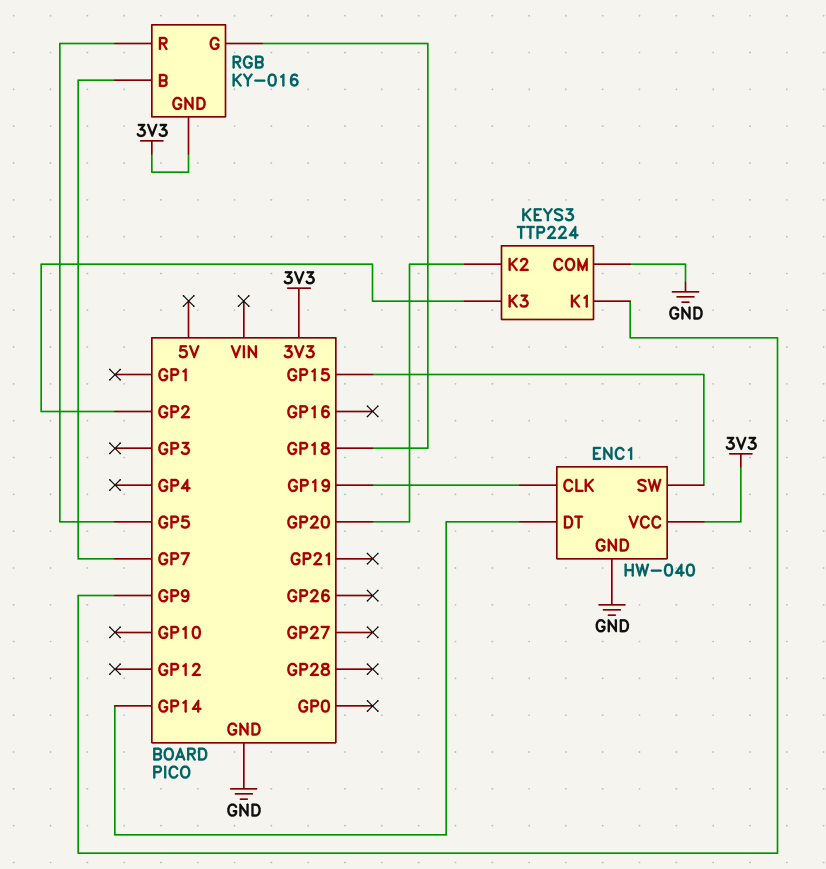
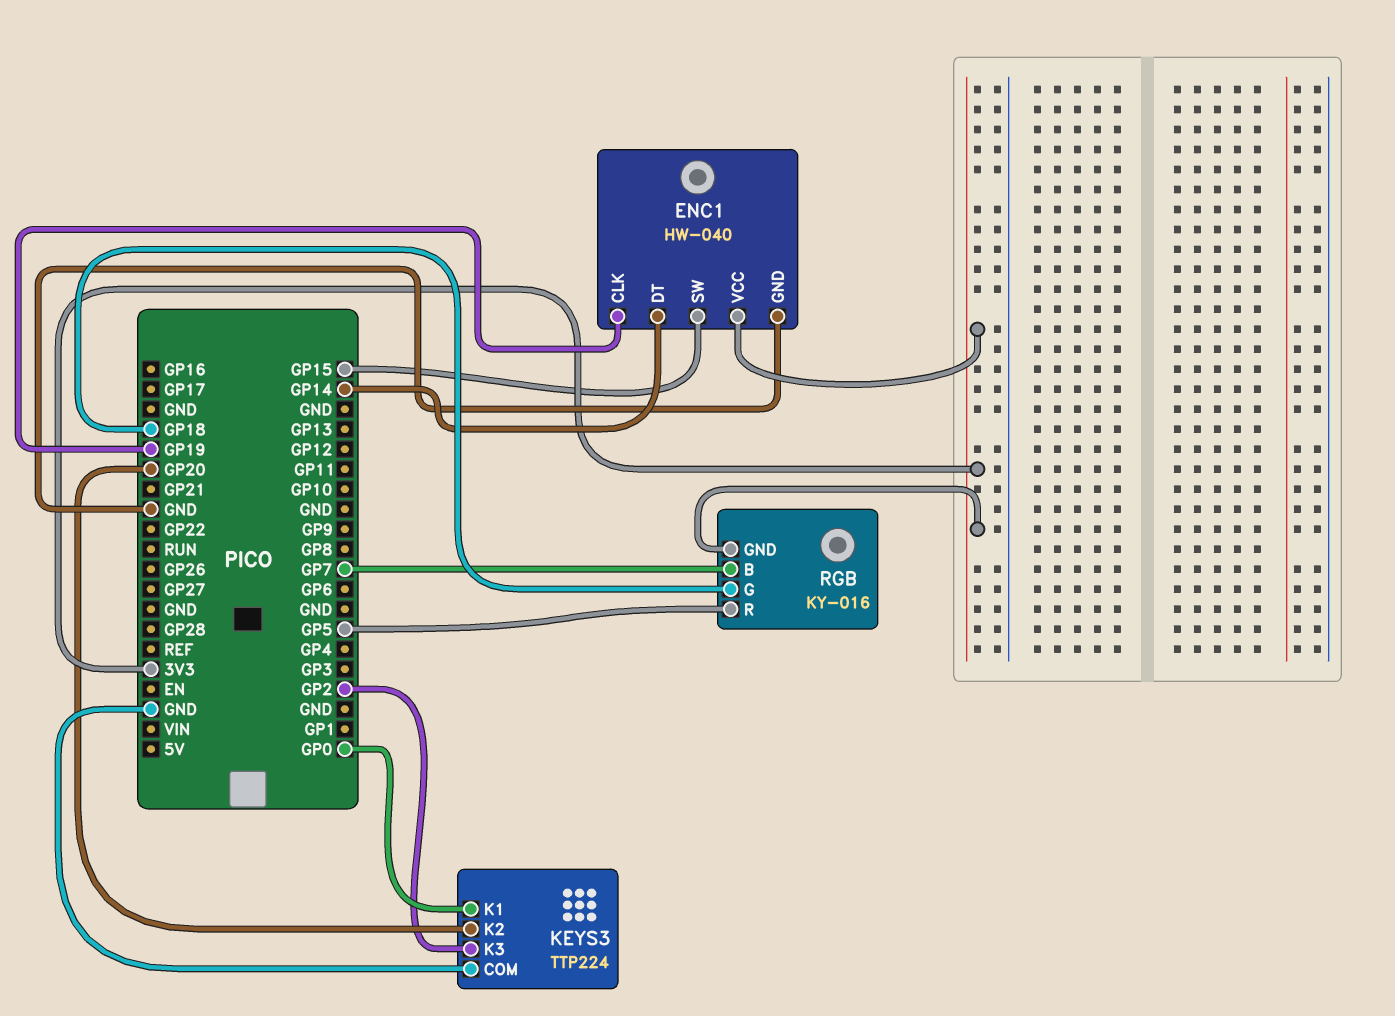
KEYS3 pin K1: GP9 -> GP0

